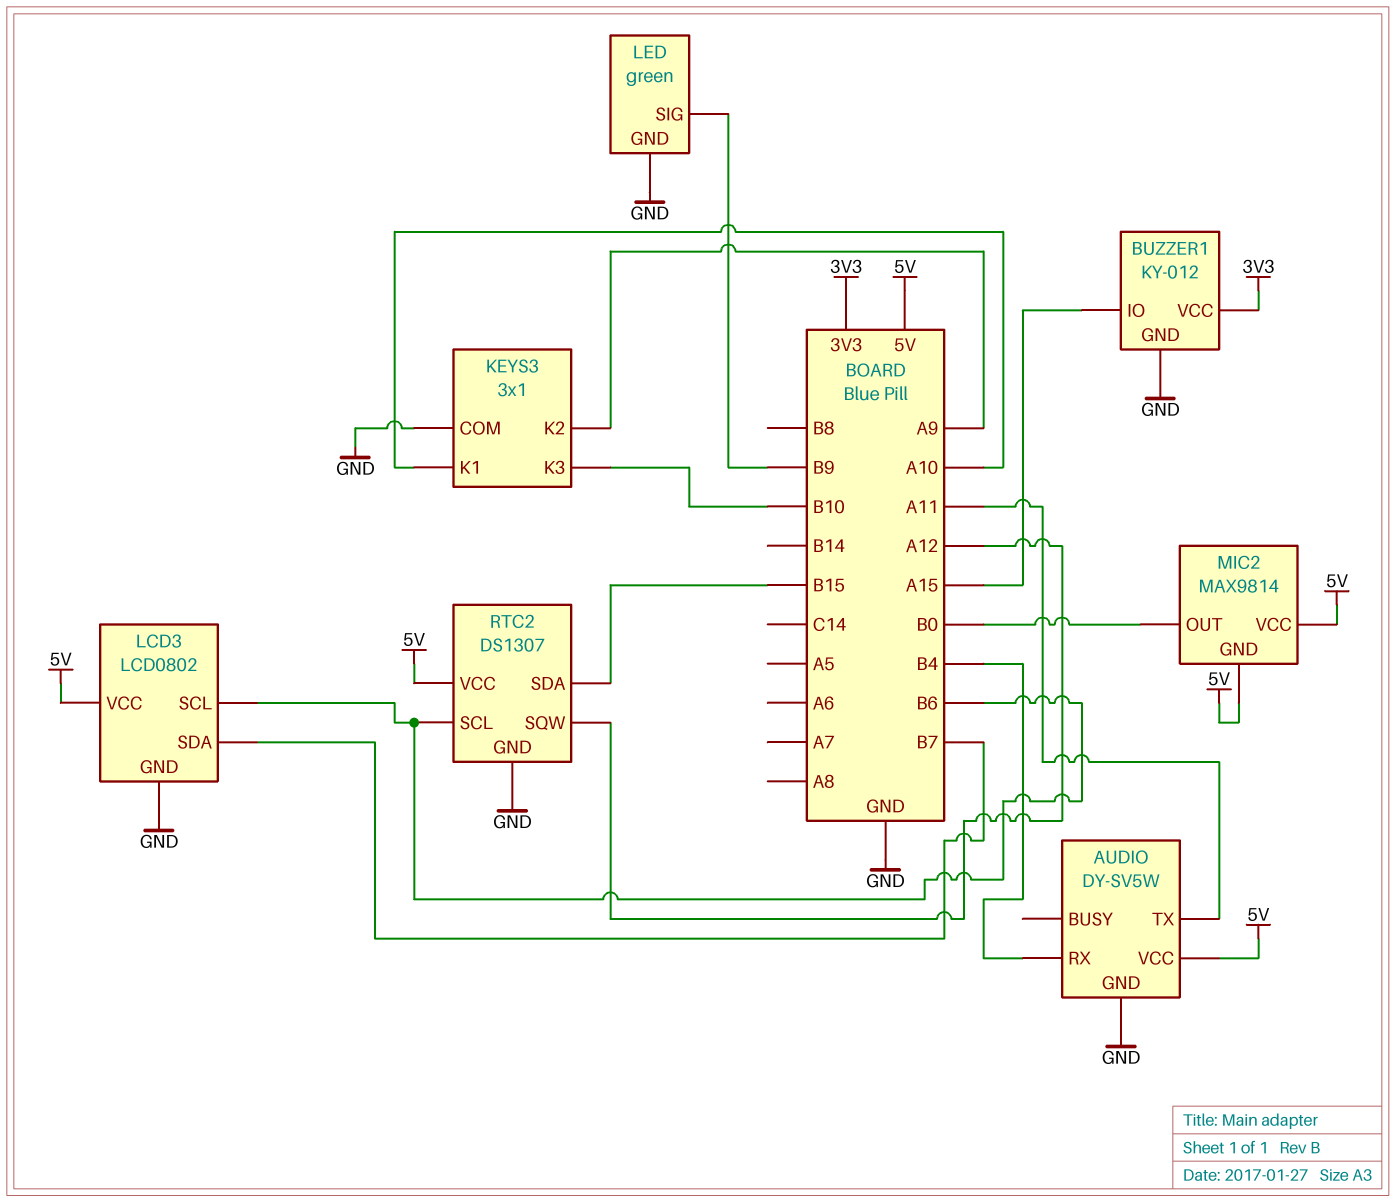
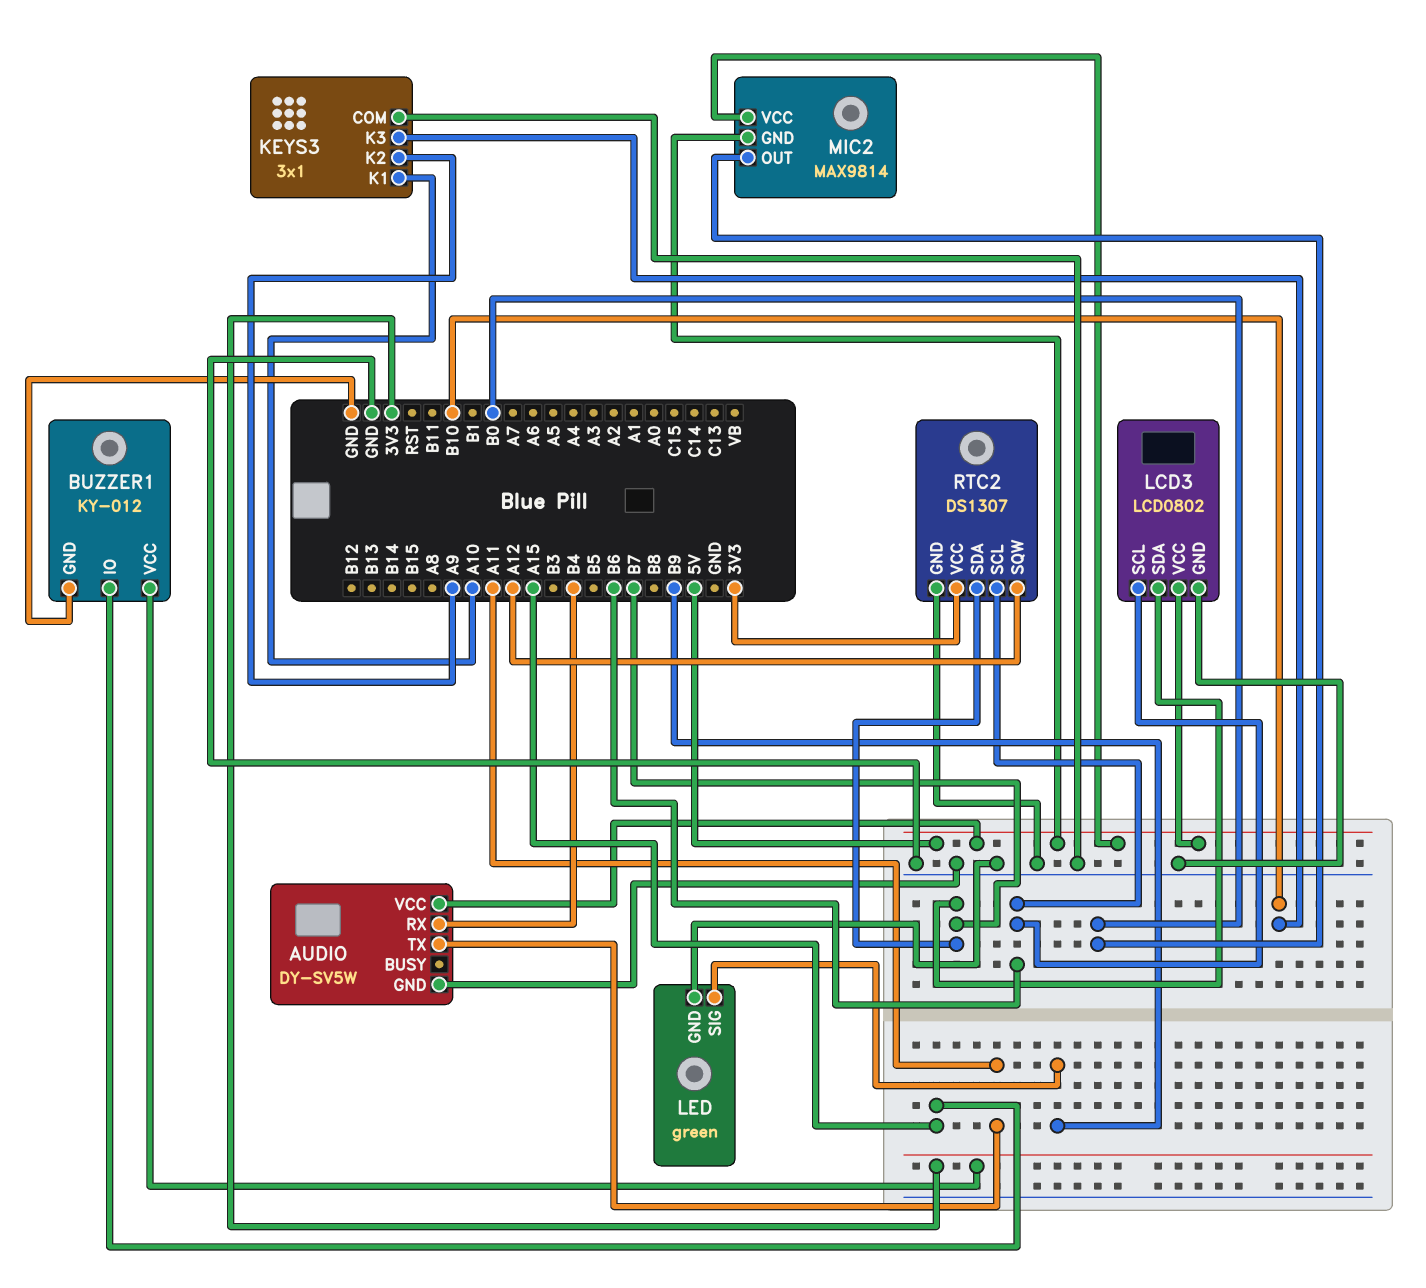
RTC2 pin SDA: B15 -> B7
RTC2 pin VCC: 5V -> 3V3

